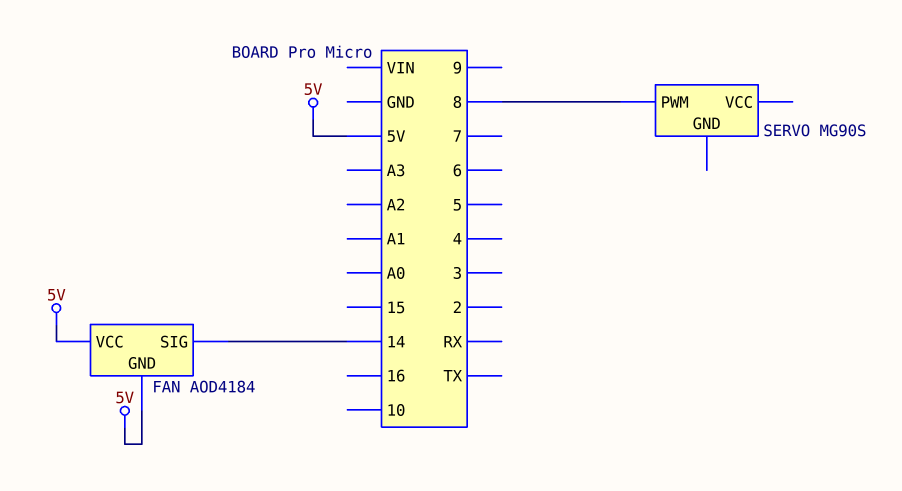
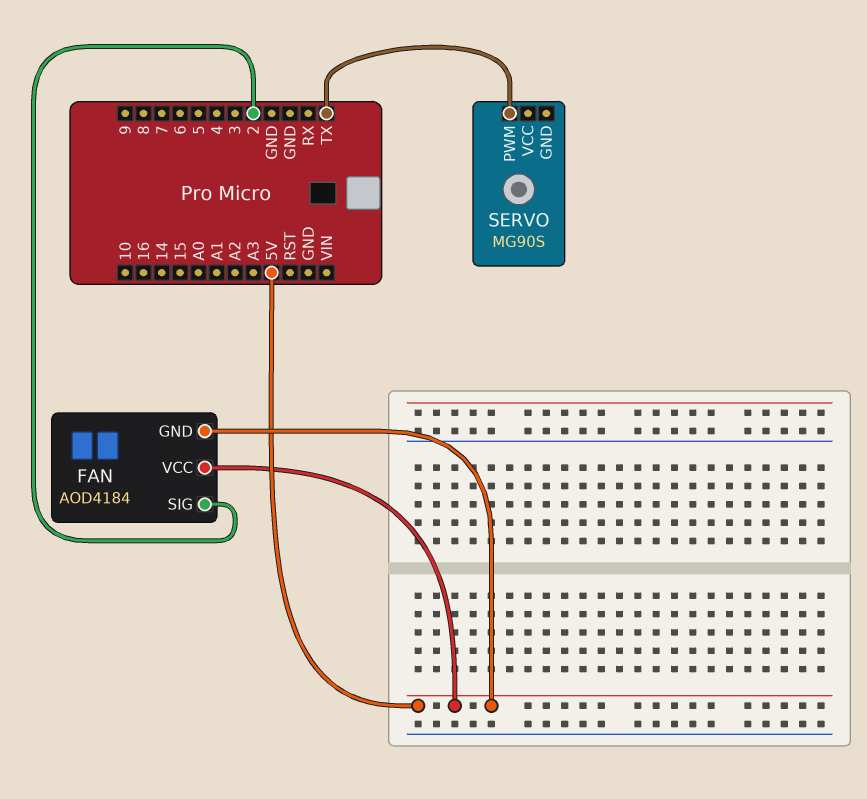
FAN pin SIG: 14 -> 2
SERVO pin PWM: 8 -> TX

